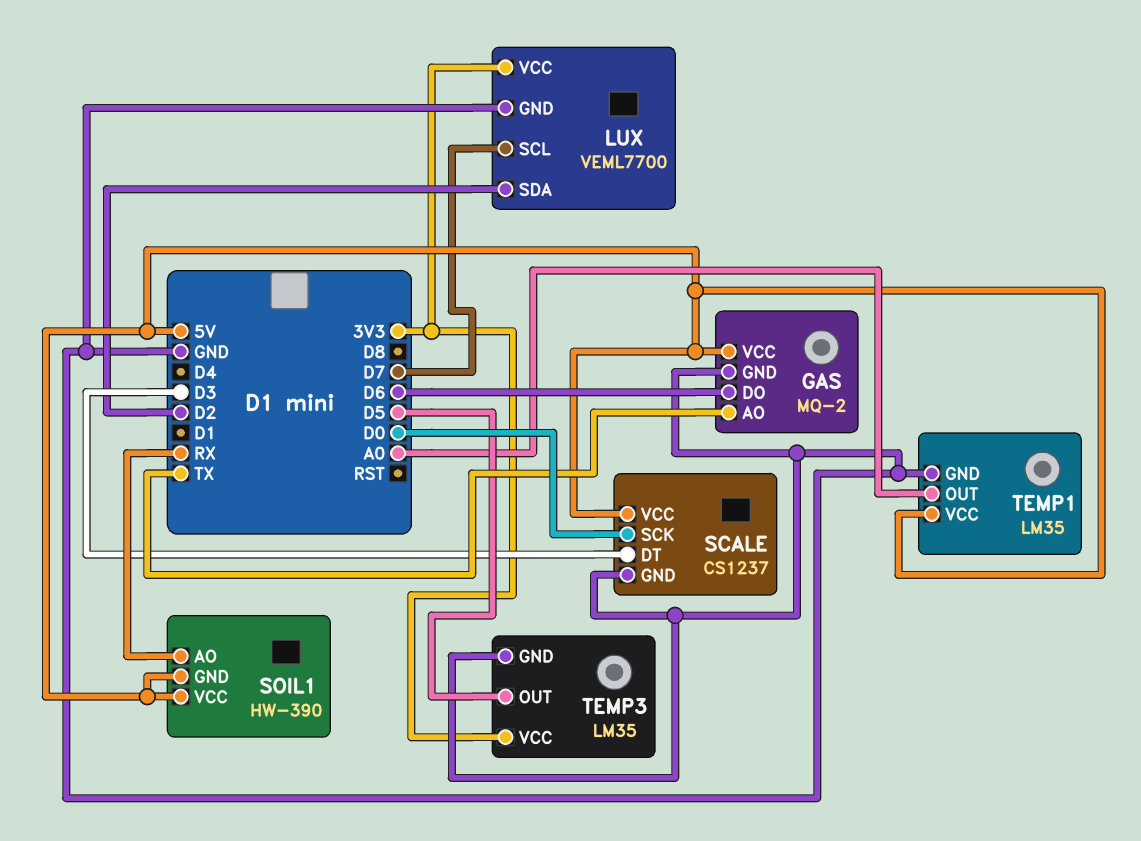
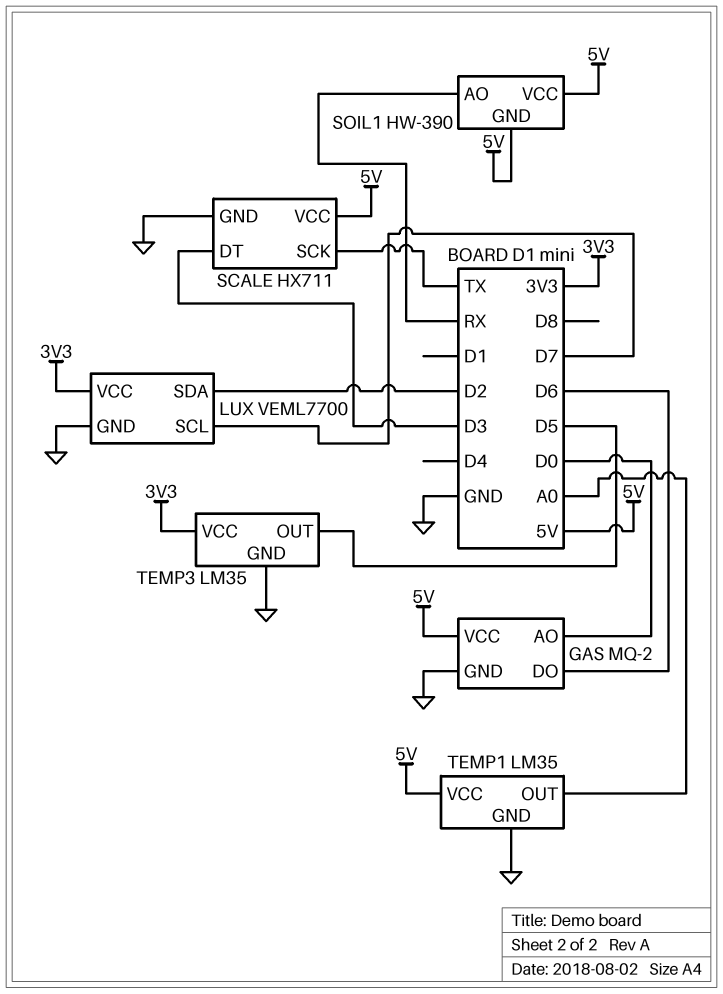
GAS pin AO: TX -> D0
SCALE: CS1237 -> HX711
SCALE pin SCK: D0 -> TX

